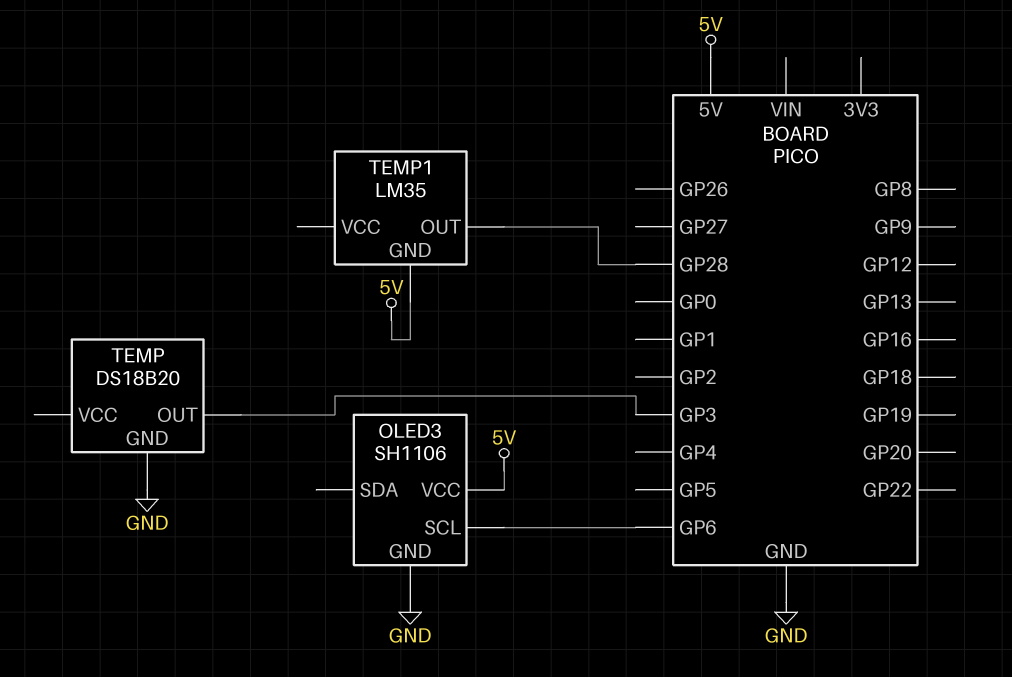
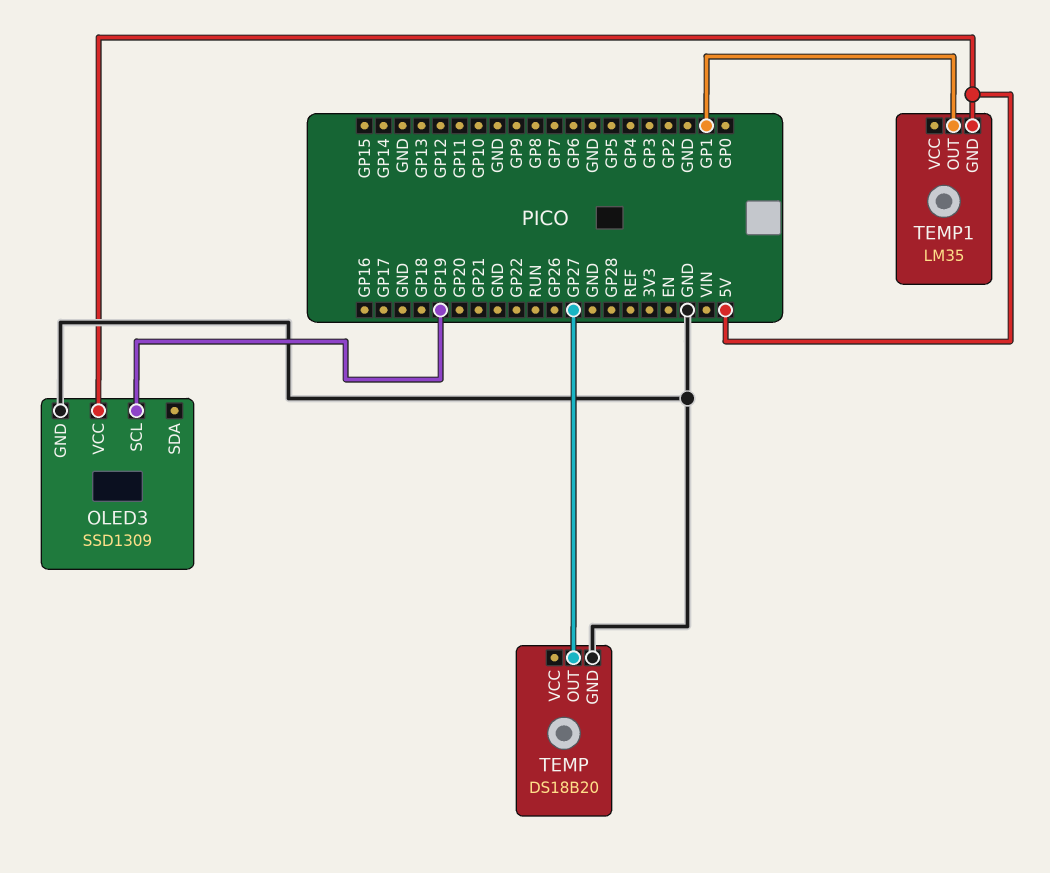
OLED3: SH1106 -> SSD1309
OLED3 pin SCL: GP6 -> GP19
TEMP pin OUT: GP3 -> GP27
TEMP1 pin OUT: GP28 -> GP1

